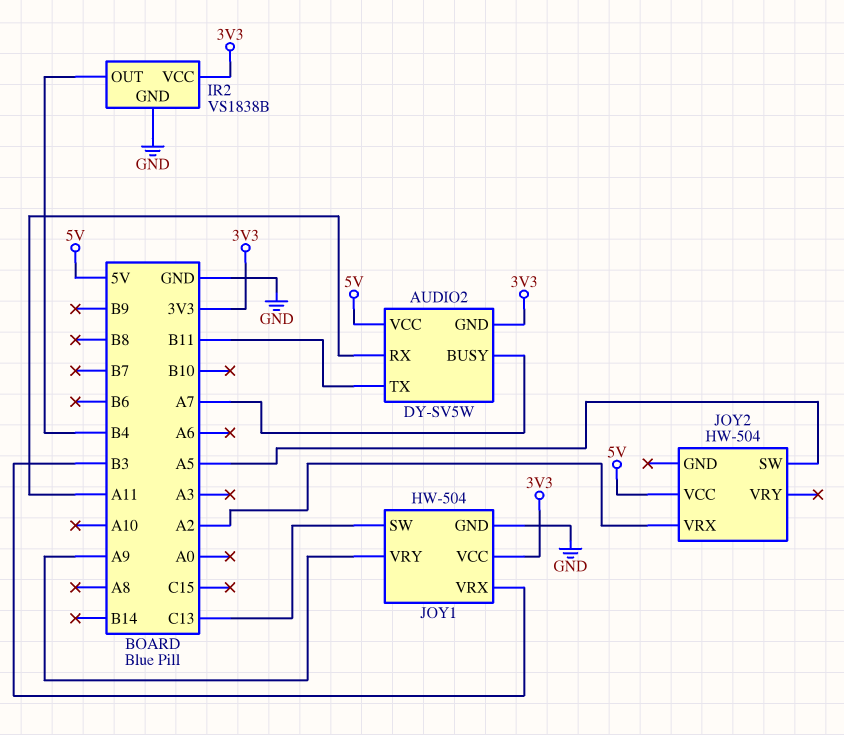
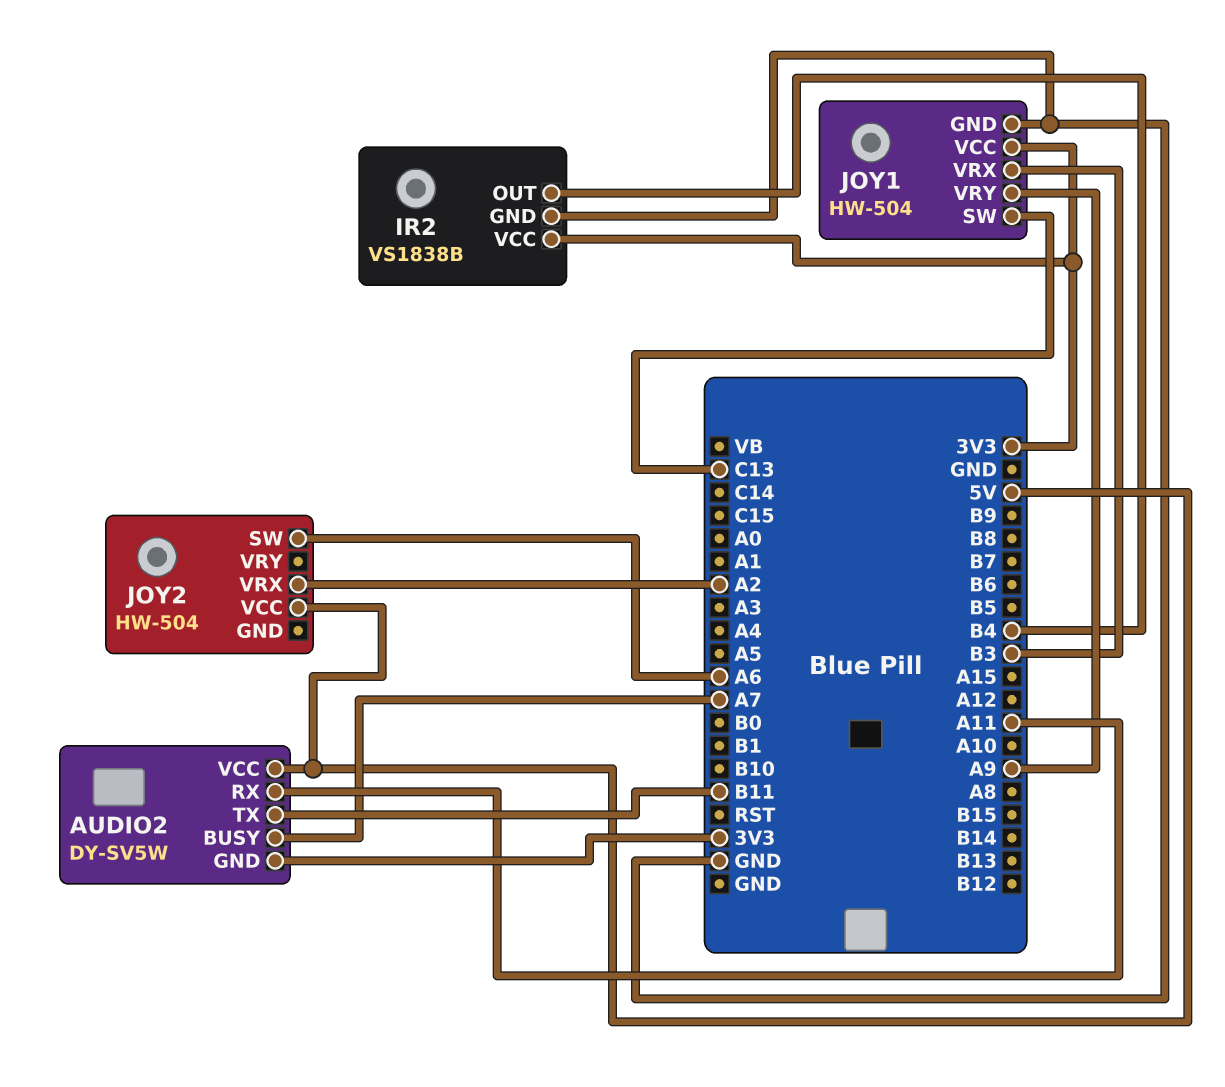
JOY2 pin SW: A5 -> A6

